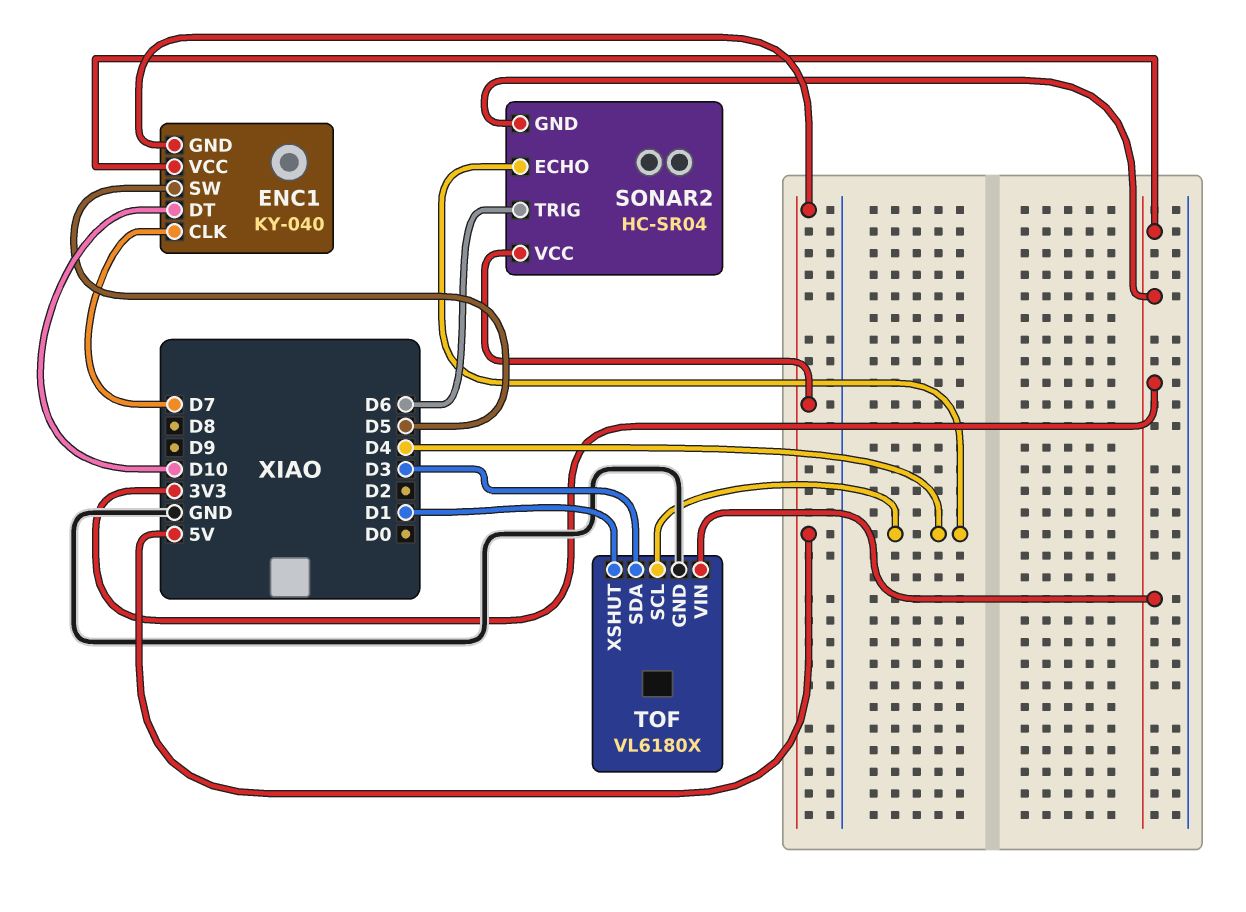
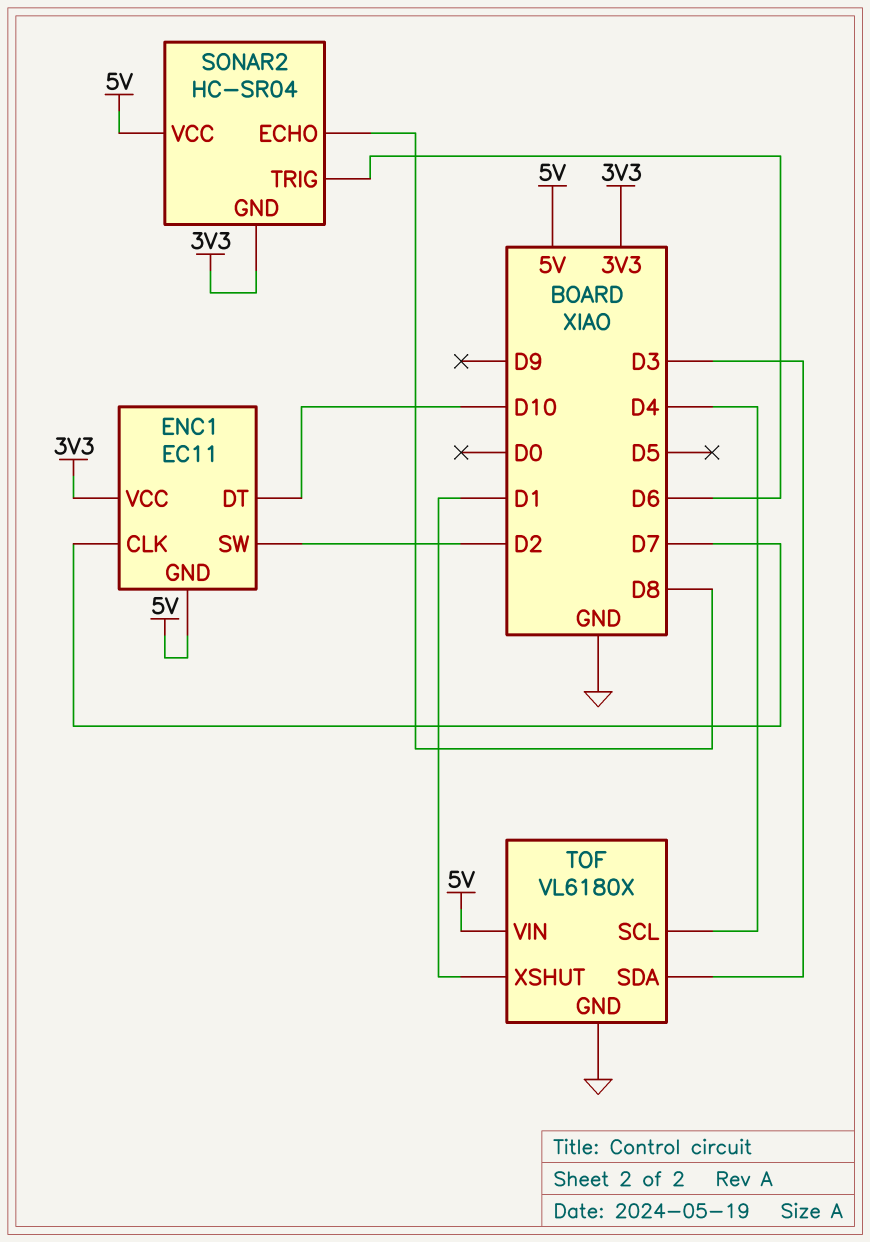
ENC1: KY-040 -> EC11
ENC1 pin SW: D5 -> D2
SONAR2 pin ECHO: D4 -> D8
TOF pin VIN: 3V3 -> 5V

